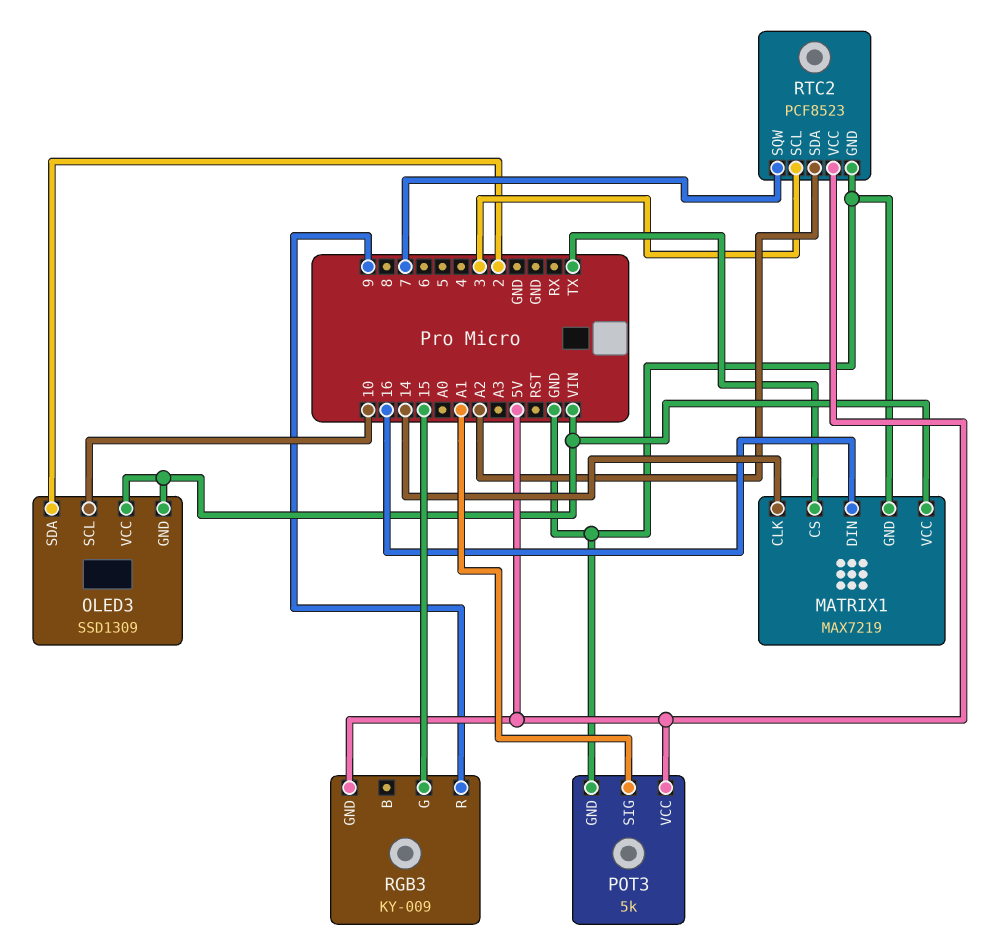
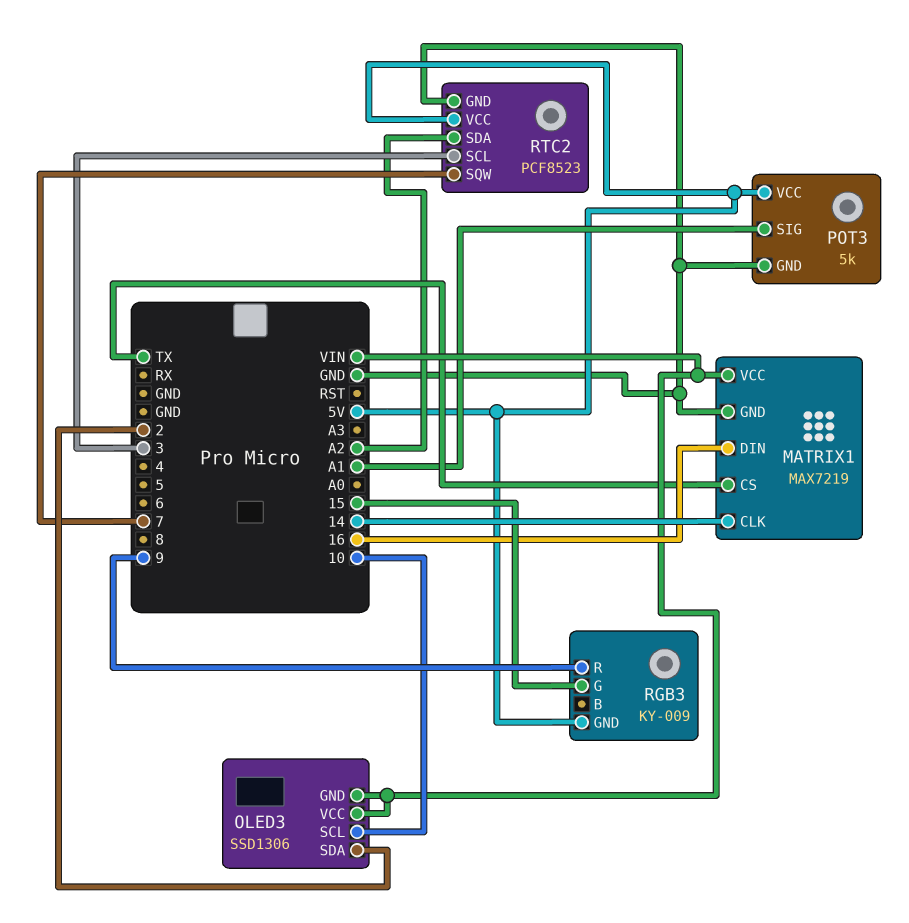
OLED3: SSD1309 -> SSD1306

